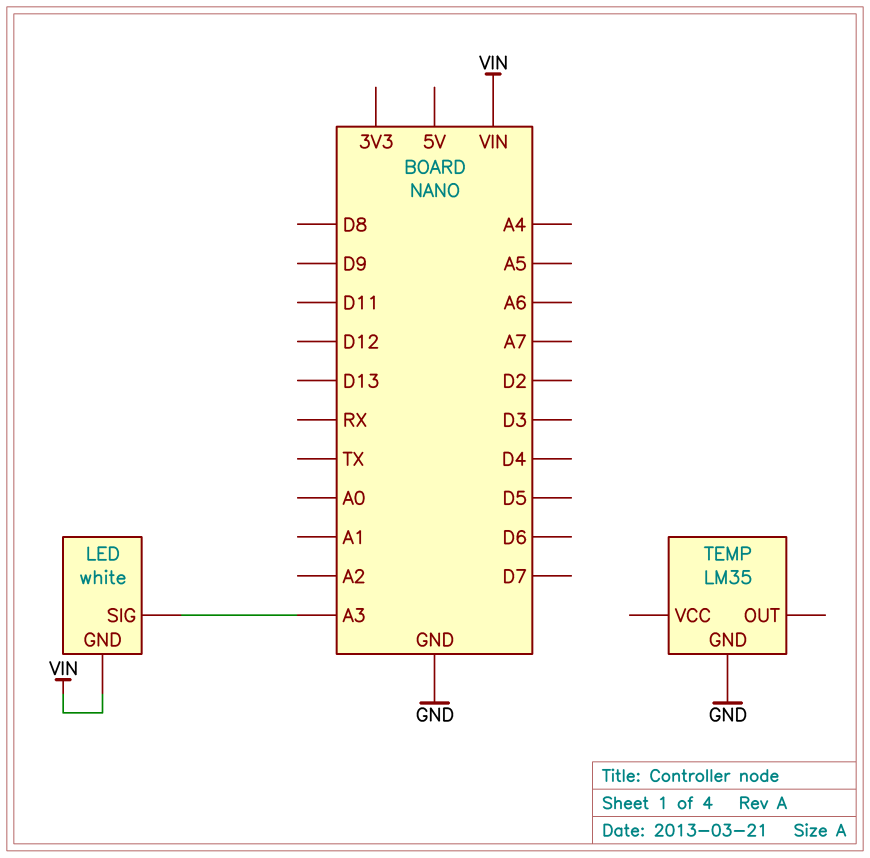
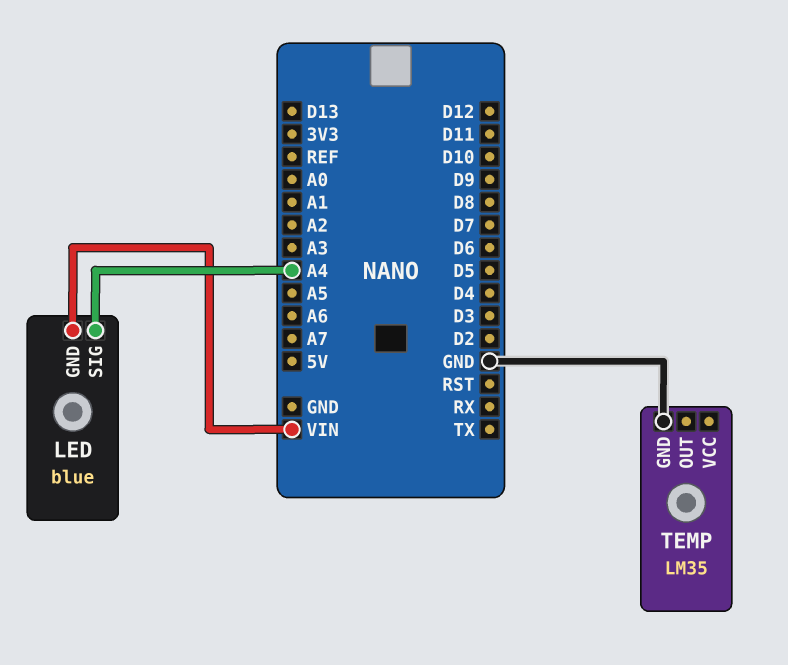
LED: white -> blue
LED pin SIG: A3 -> A4

